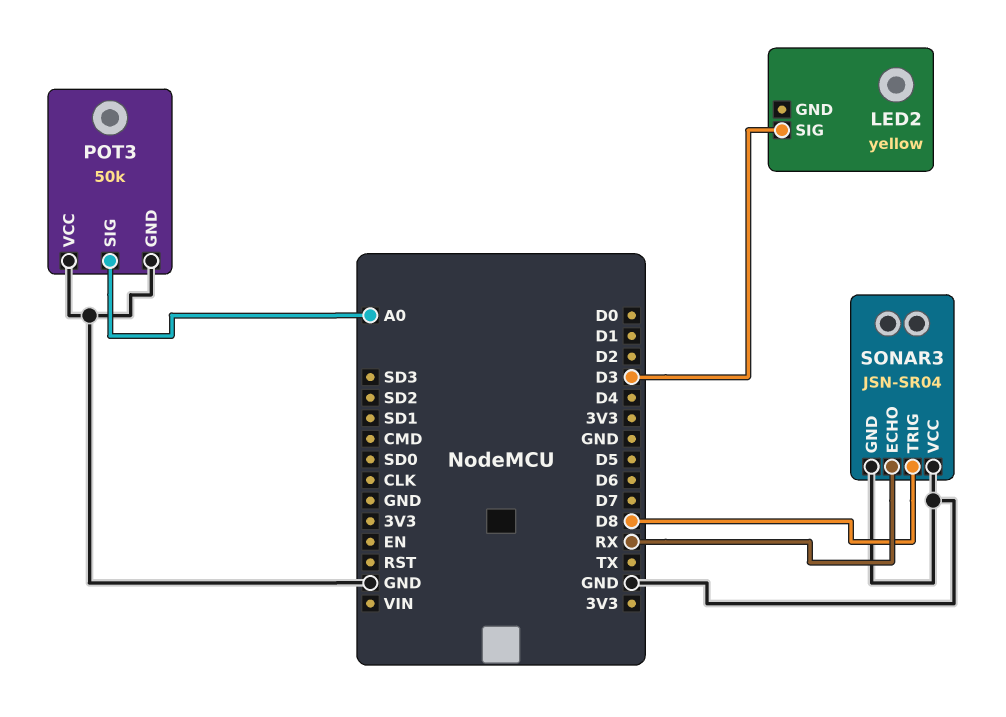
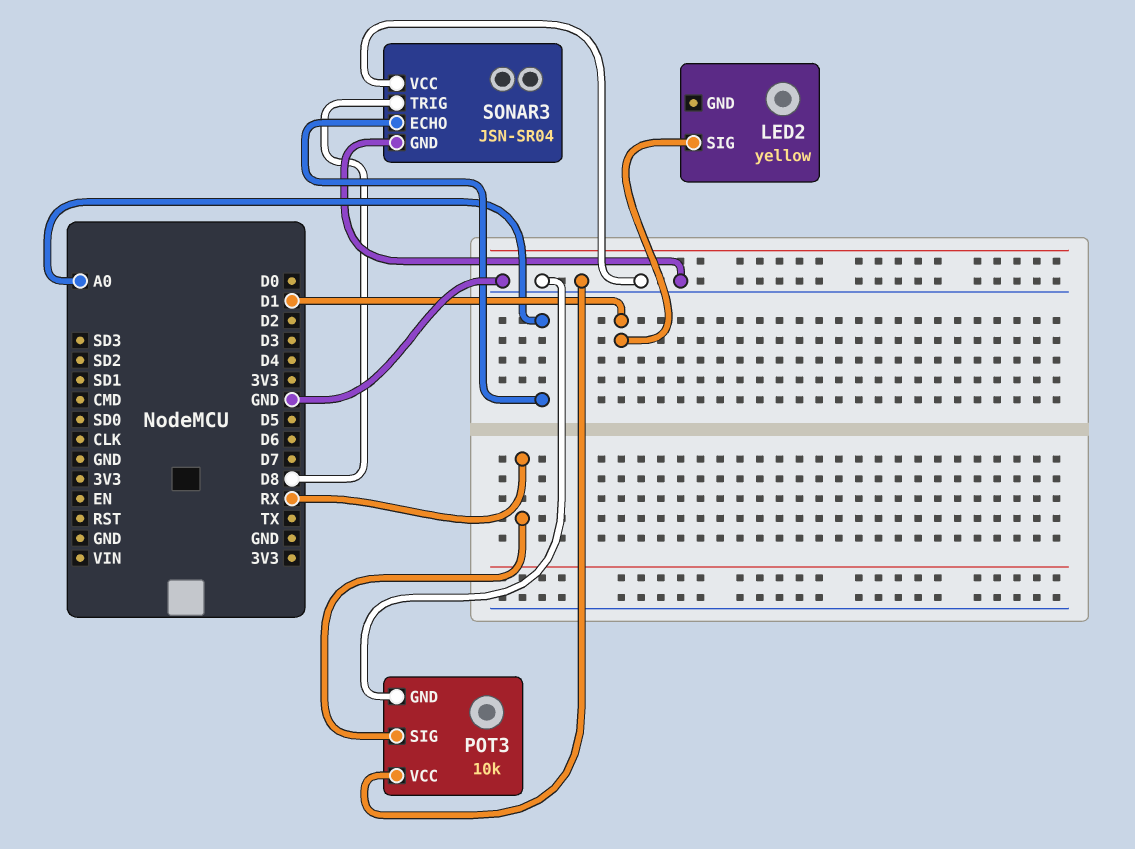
LED2 pin SIG: D3 -> D1
POT3: 50k -> 10k
POT3 pin SIG: A0 -> RX
SONAR3 pin ECHO: RX -> A0

